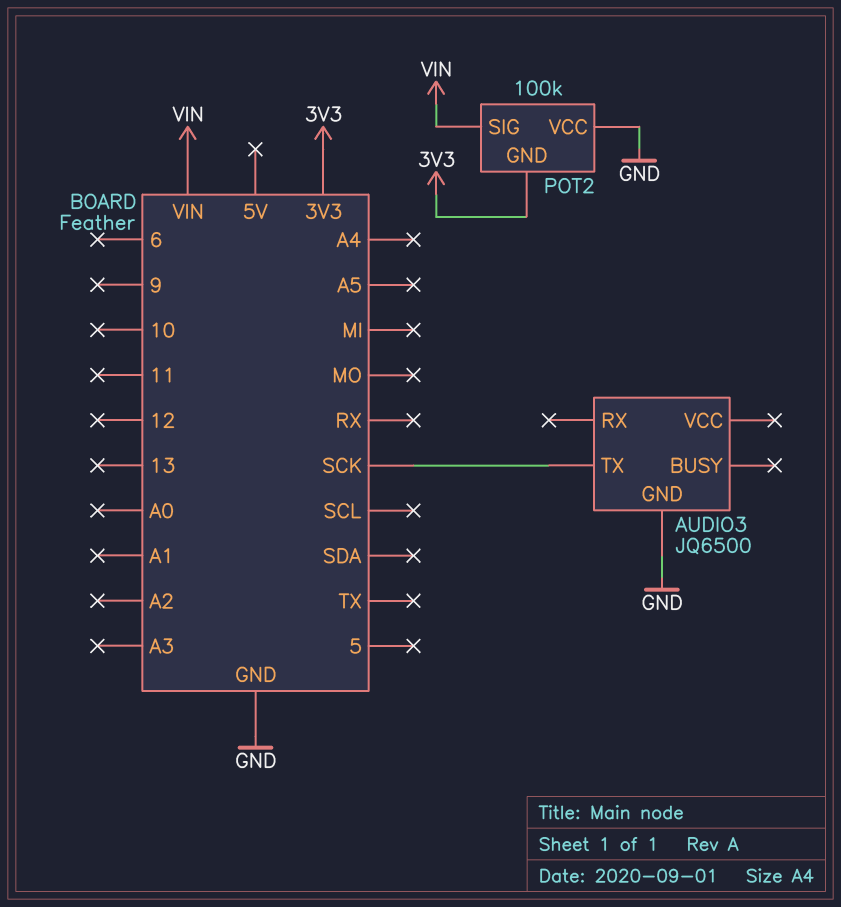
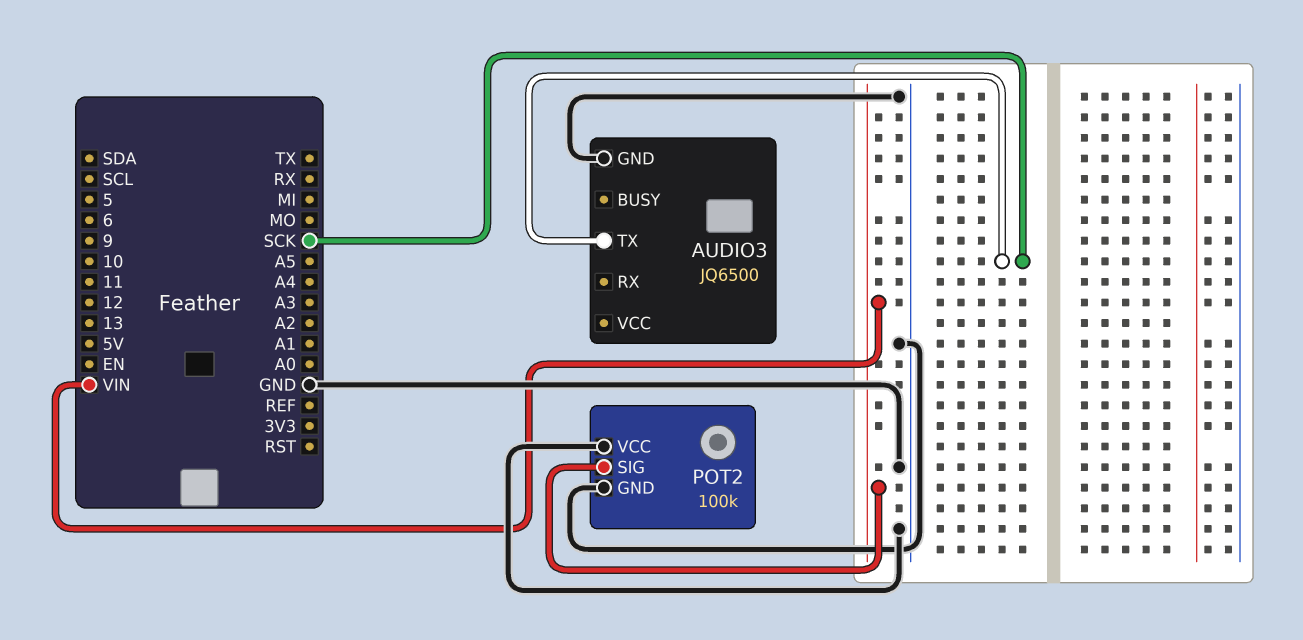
POT2 pin GND: 3V3 -> GND

